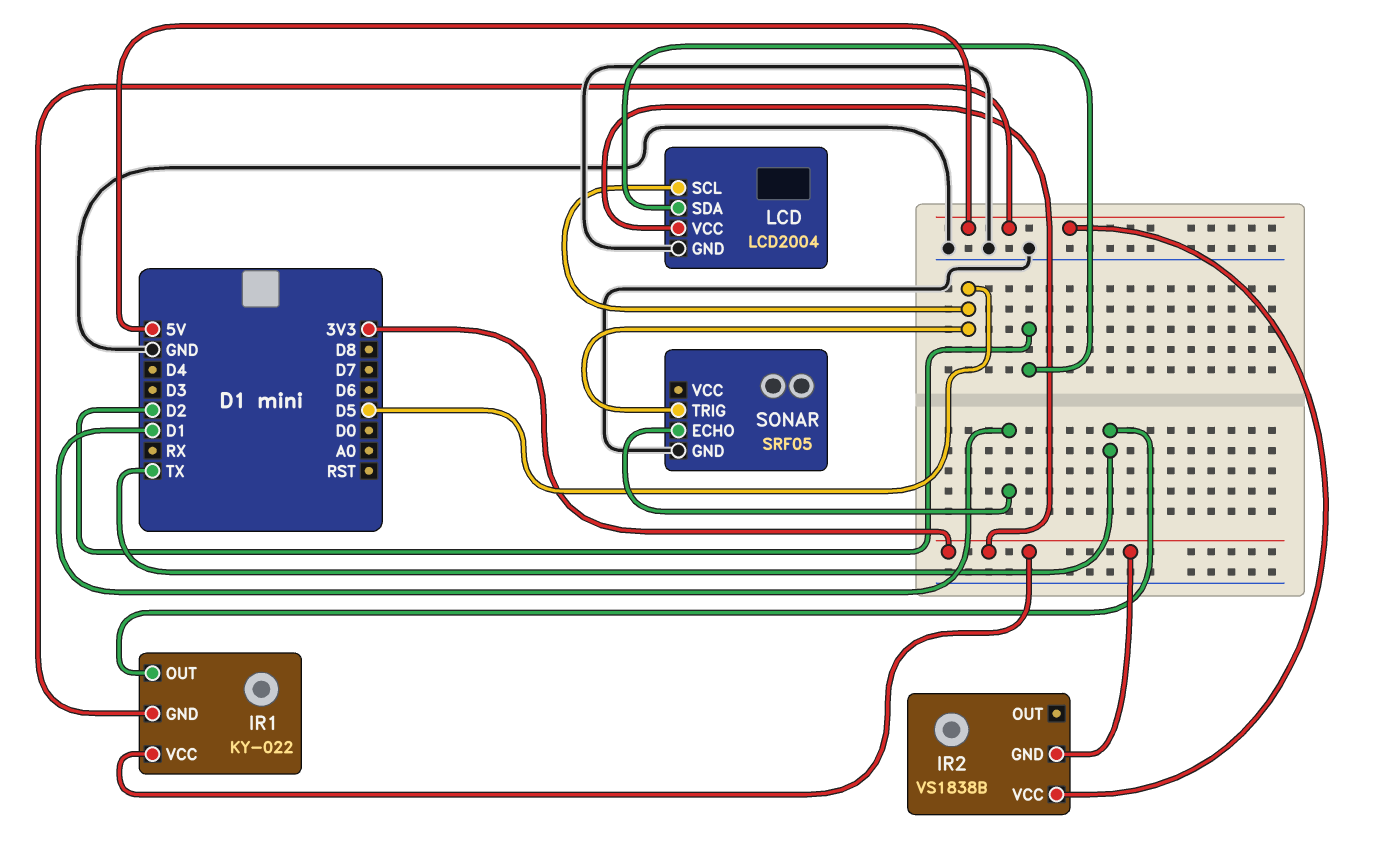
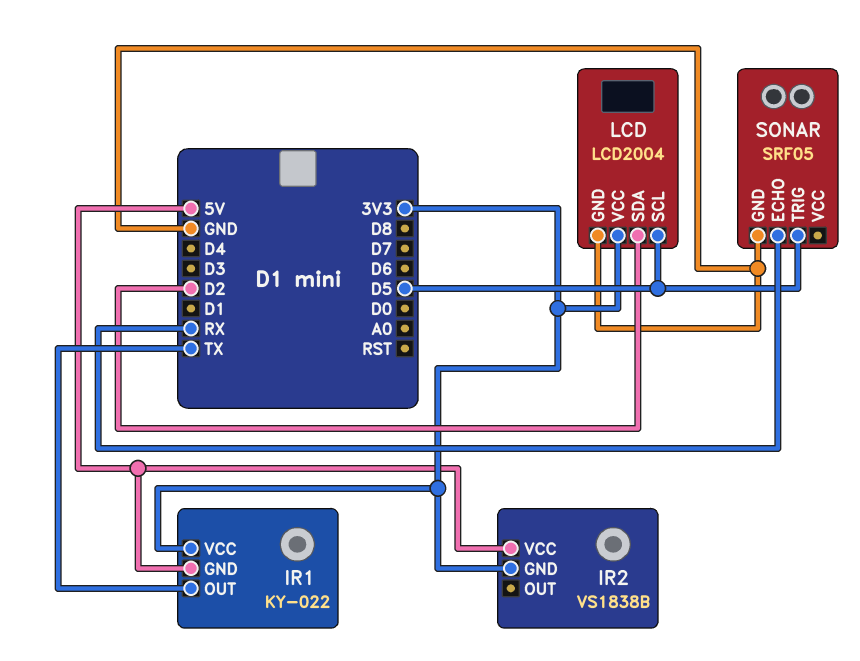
SONAR pin ECHO: D1 -> RX

